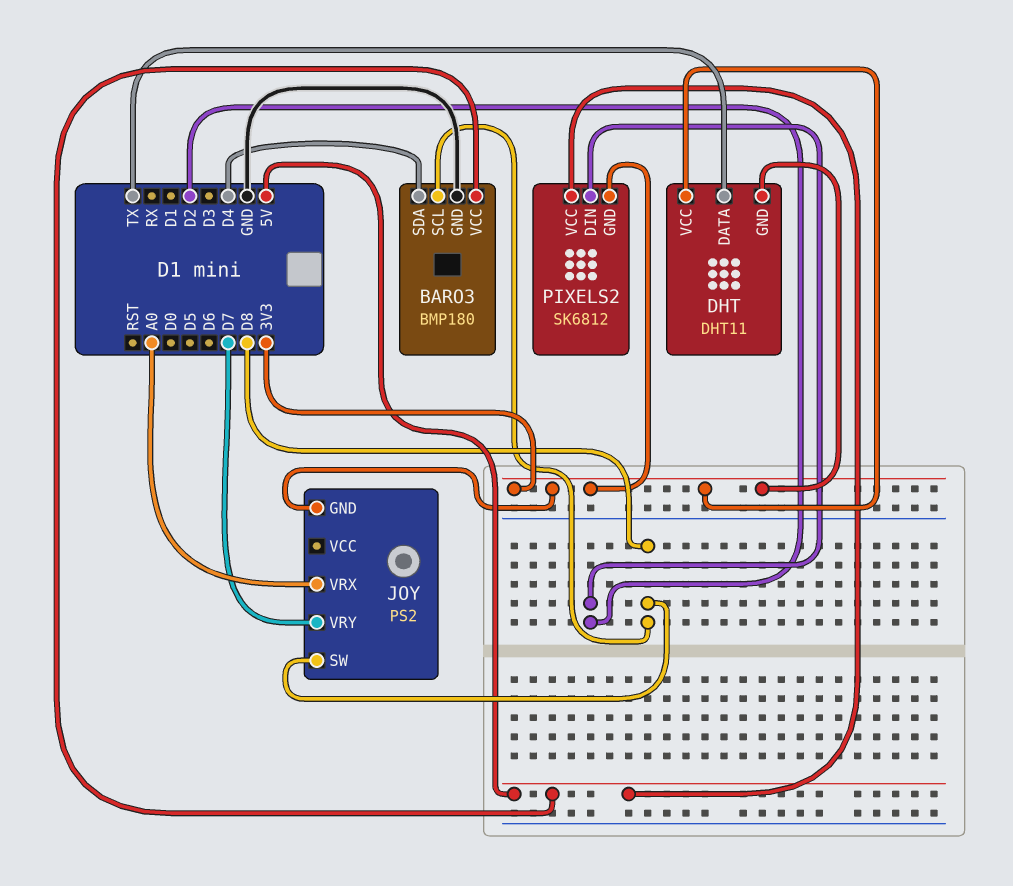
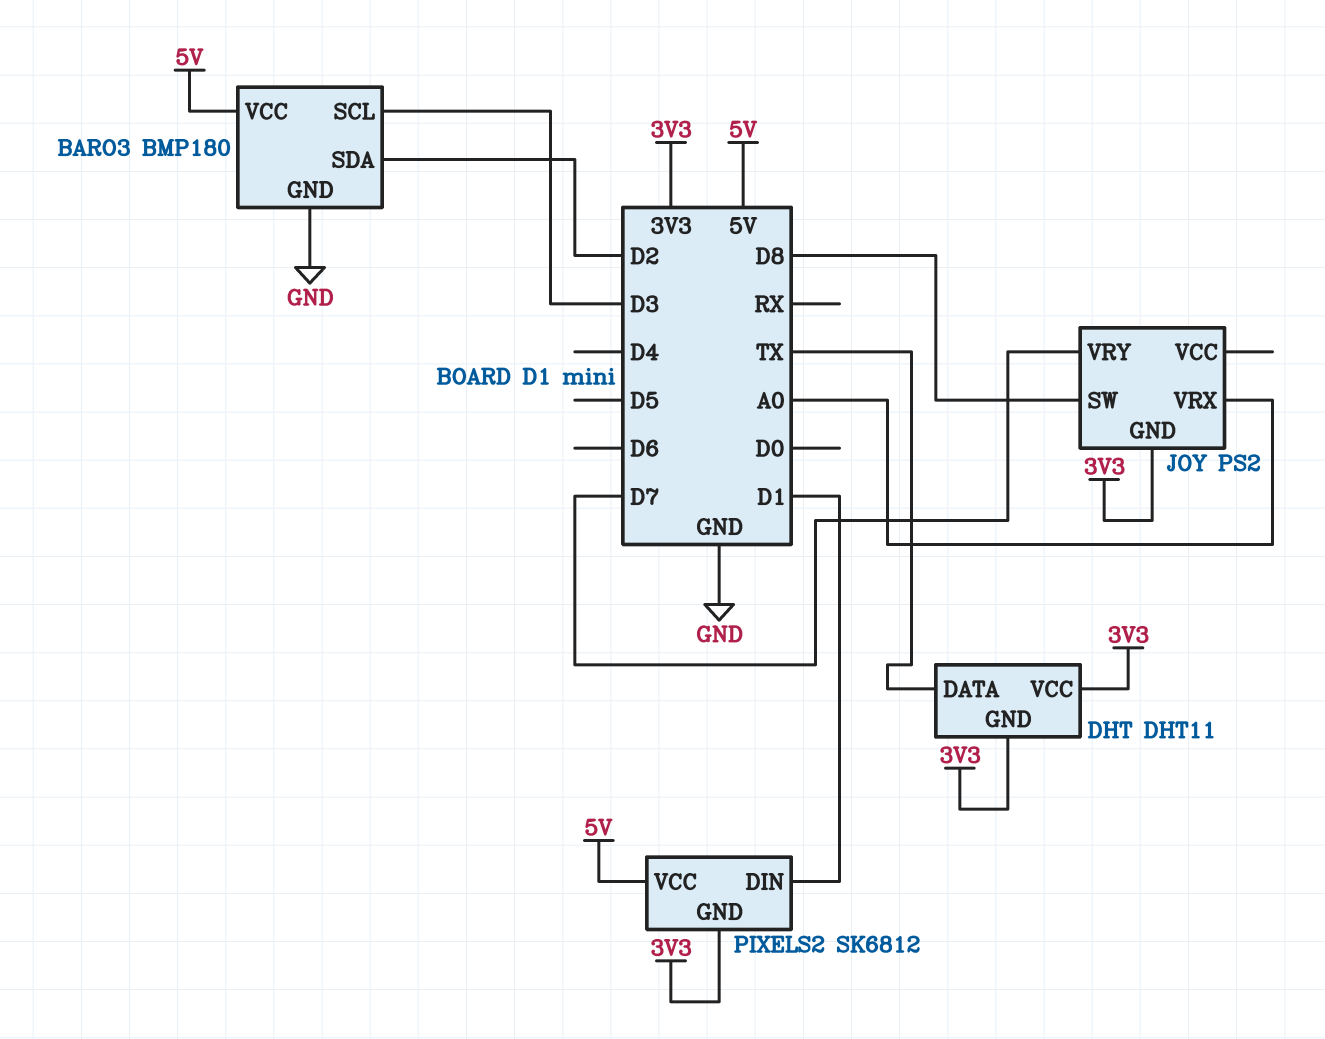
BARO3 pin SCL: D8 -> D3
BARO3 pin SDA: D4 -> D2
PIXELS2 pin DIN: D2 -> D1

